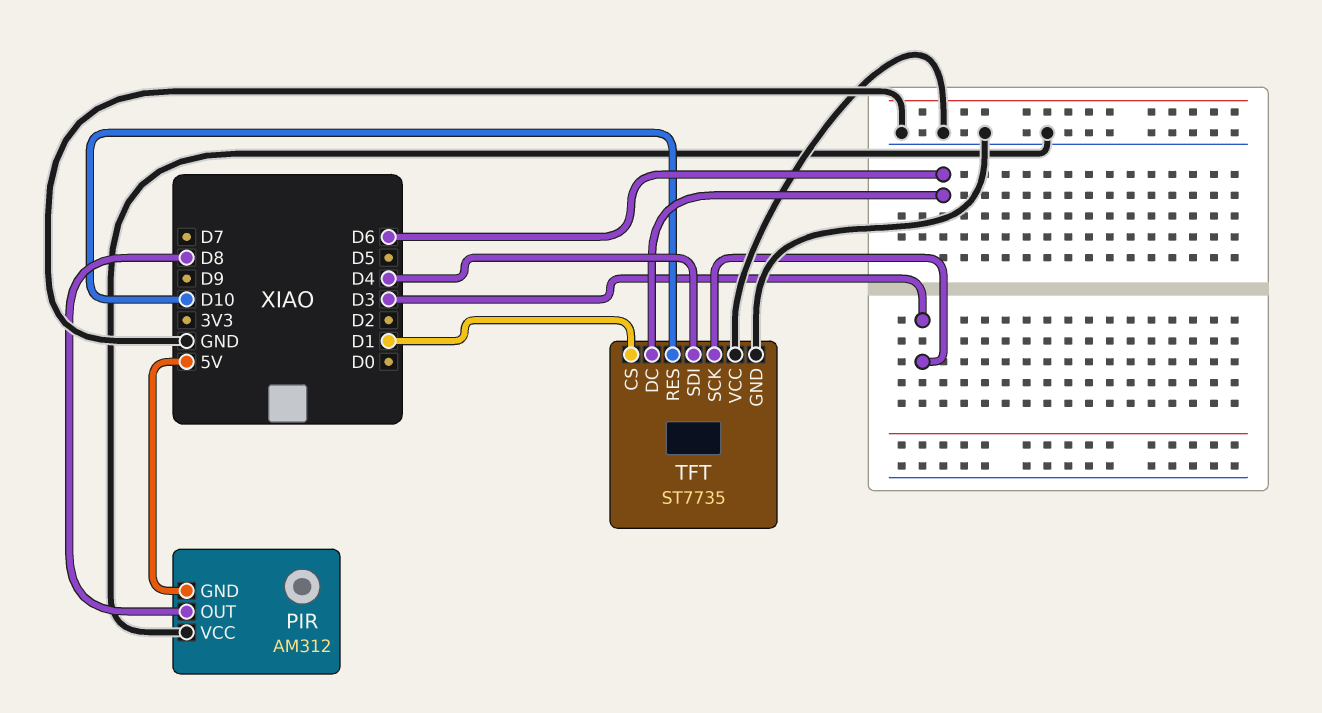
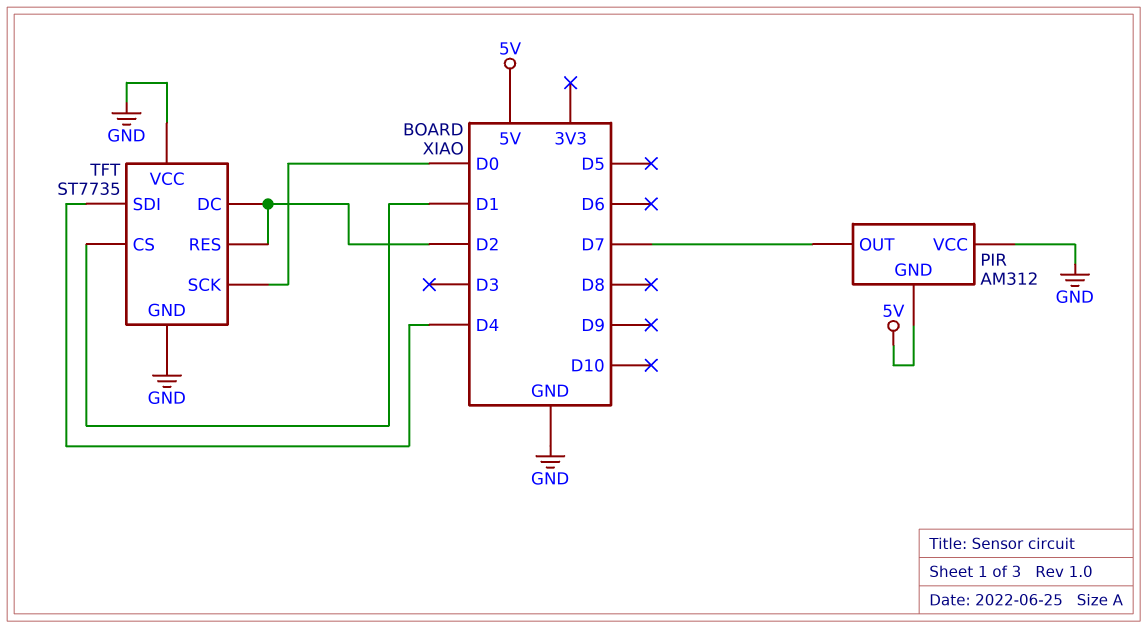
PIR pin OUT: D8 -> D7
TFT pin DC: D6 -> D2
TFT pin RES: D10 -> D2
TFT pin SCK: D3 -> D0

